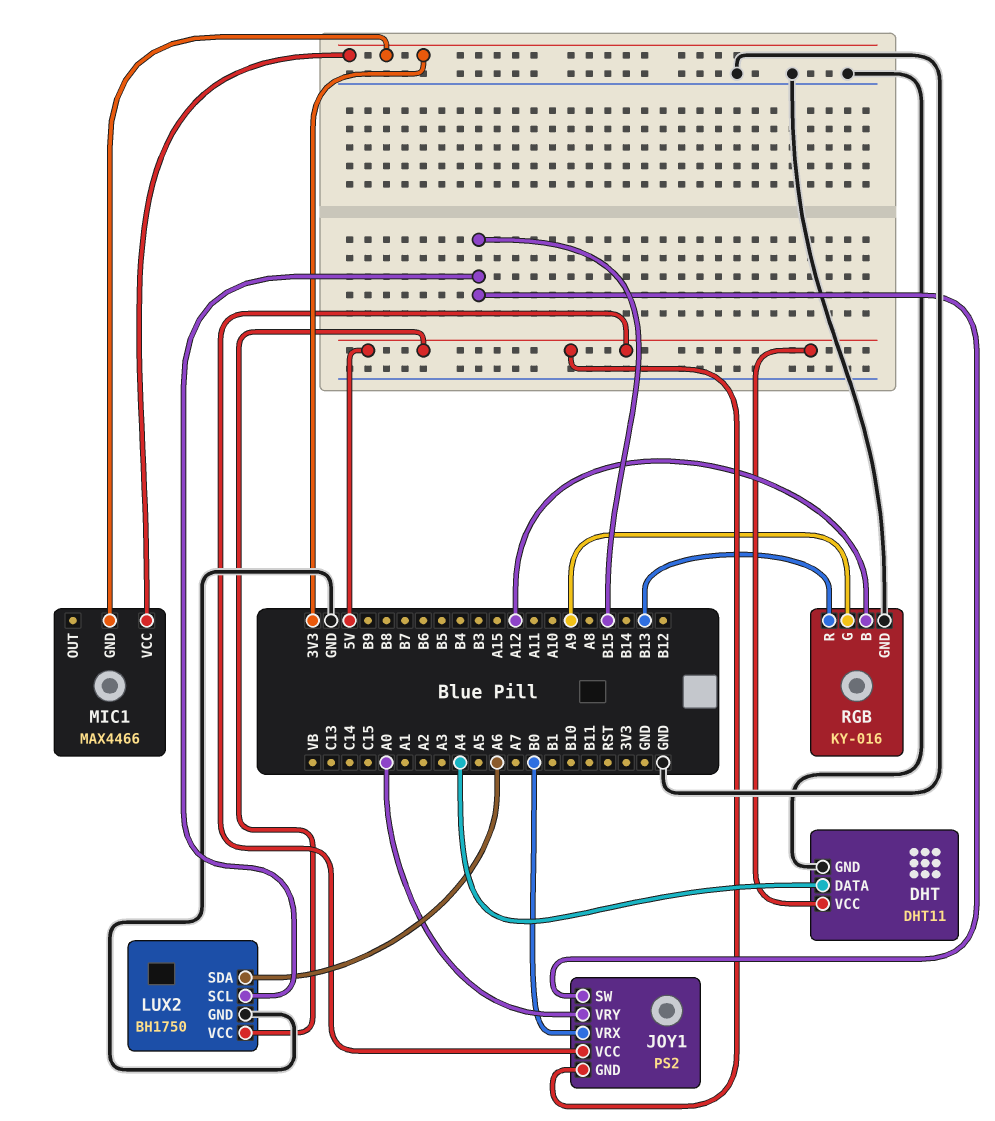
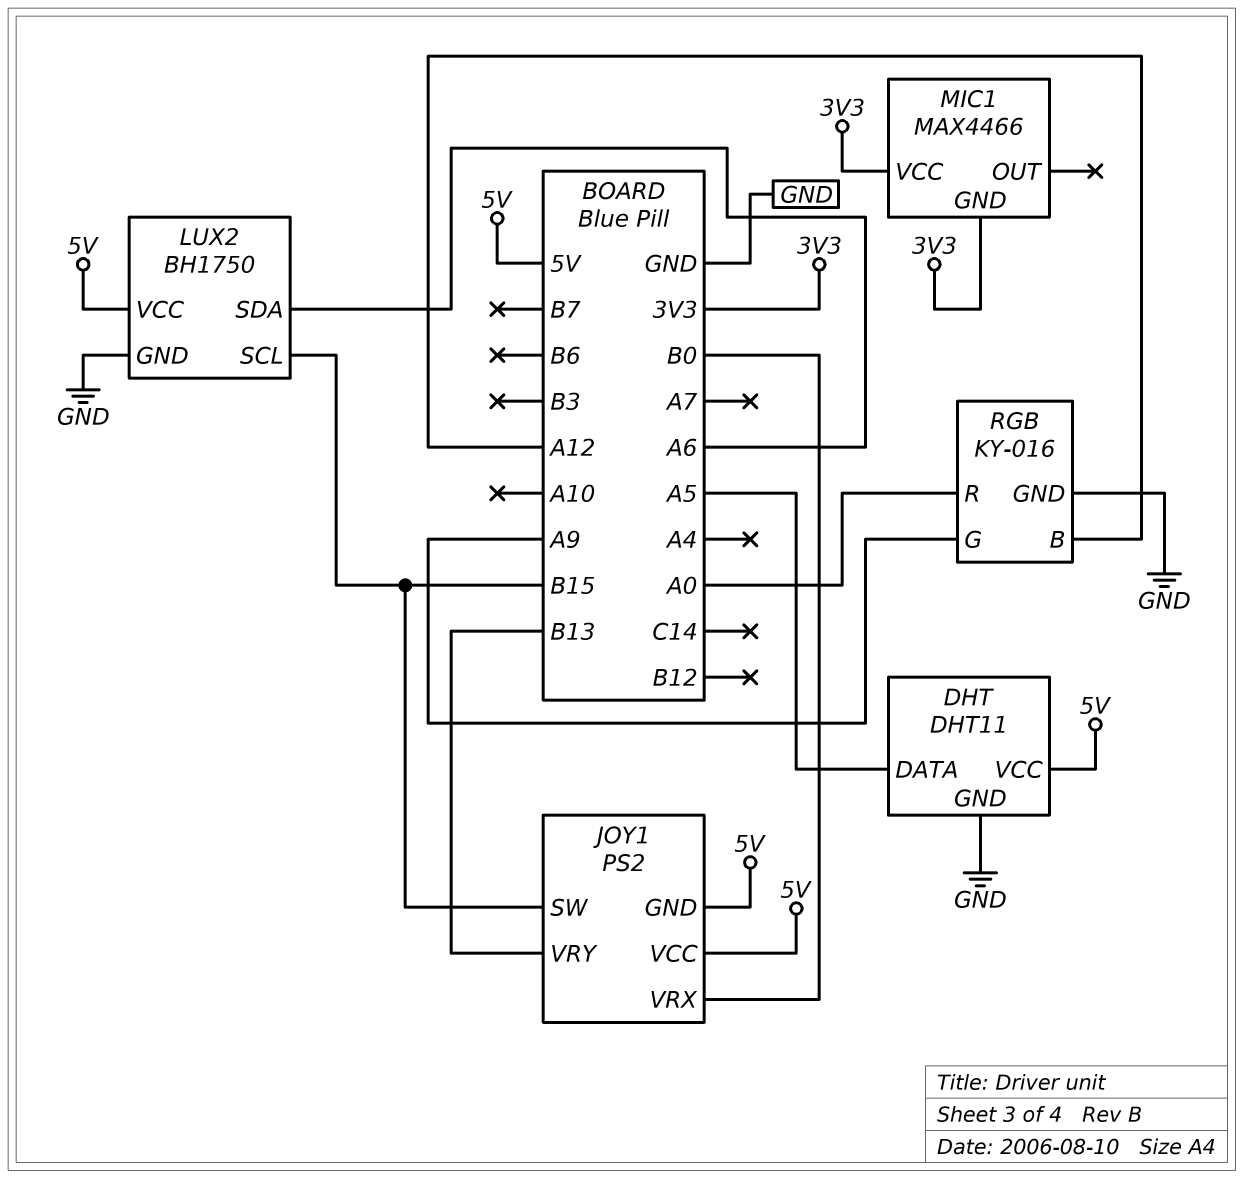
DHT pin DATA: A4 -> A5
JOY1 pin VRY: A0 -> B13
RGB pin R: B13 -> A0

